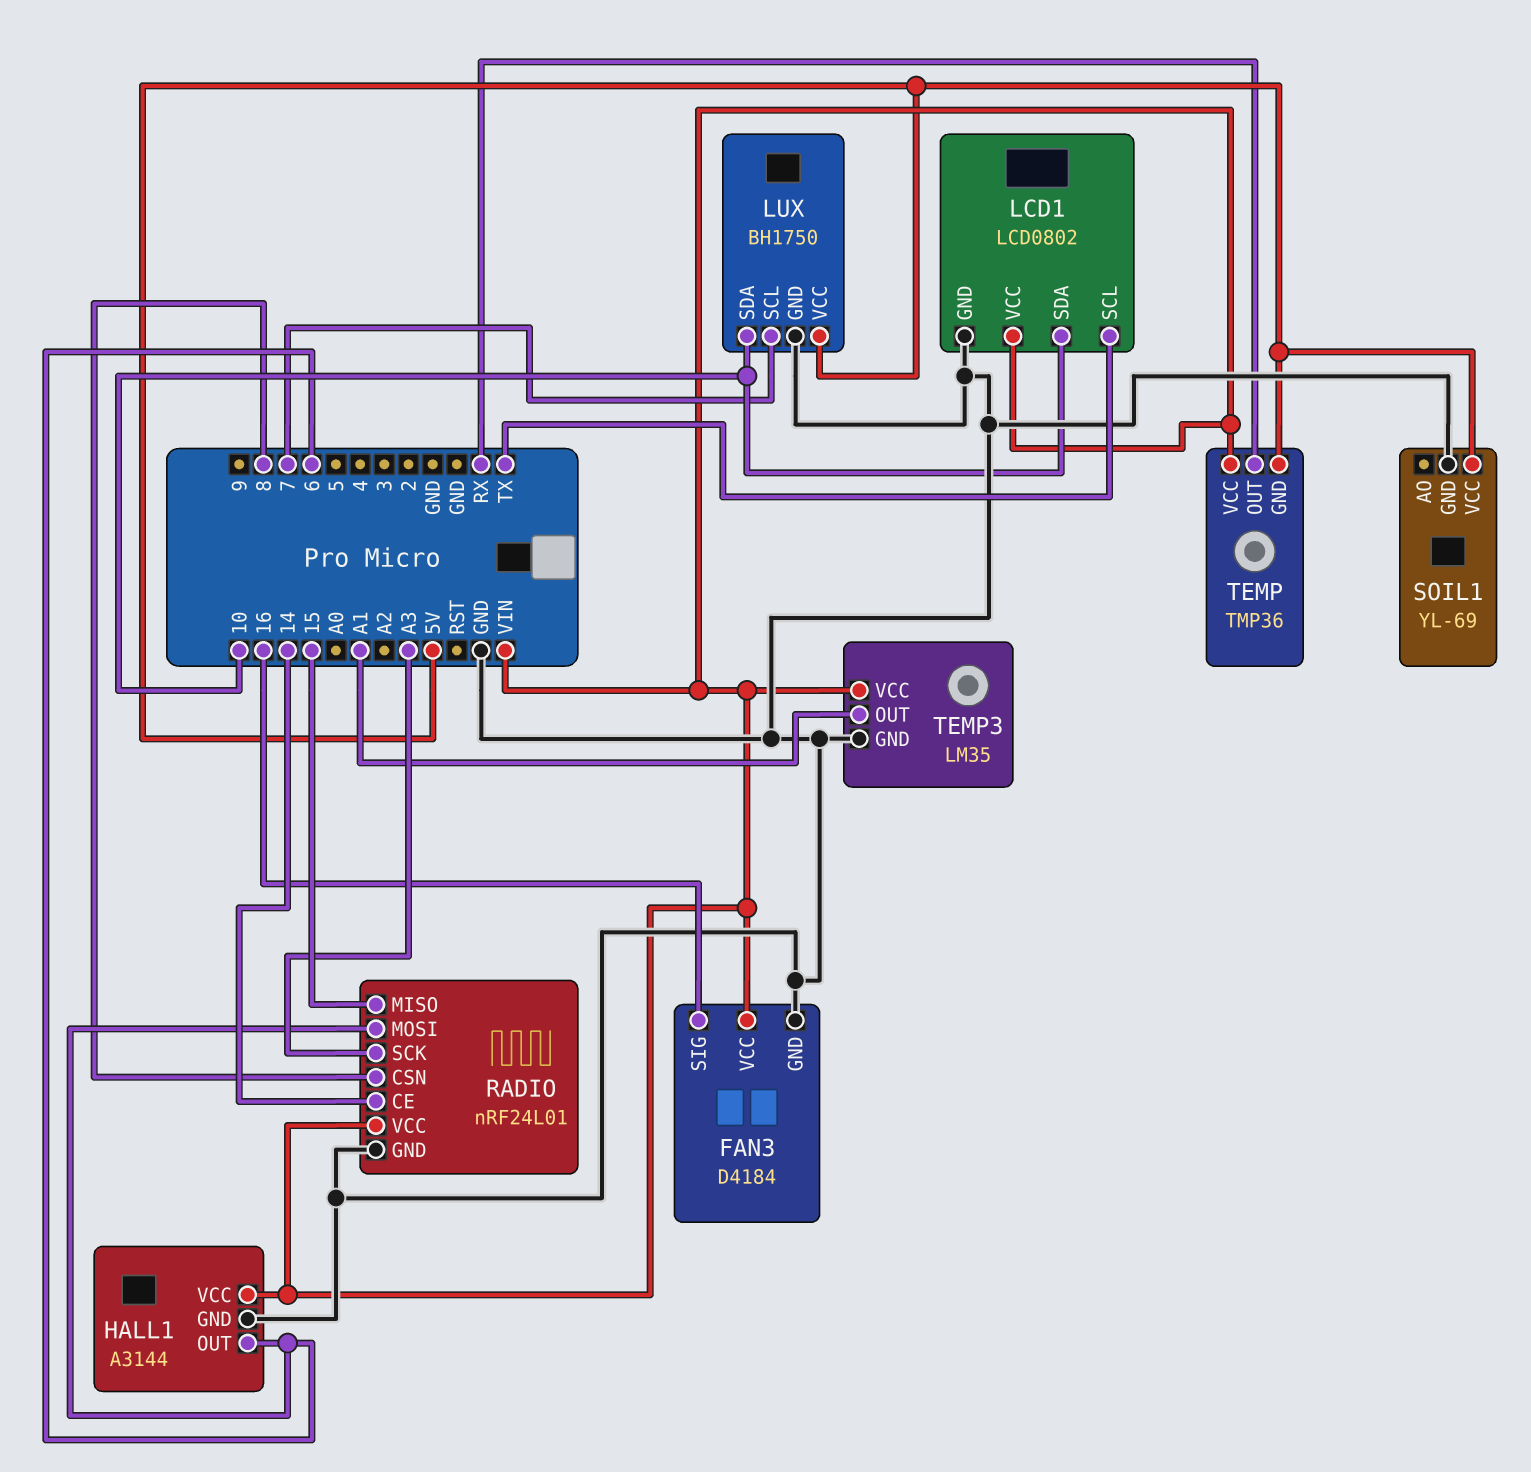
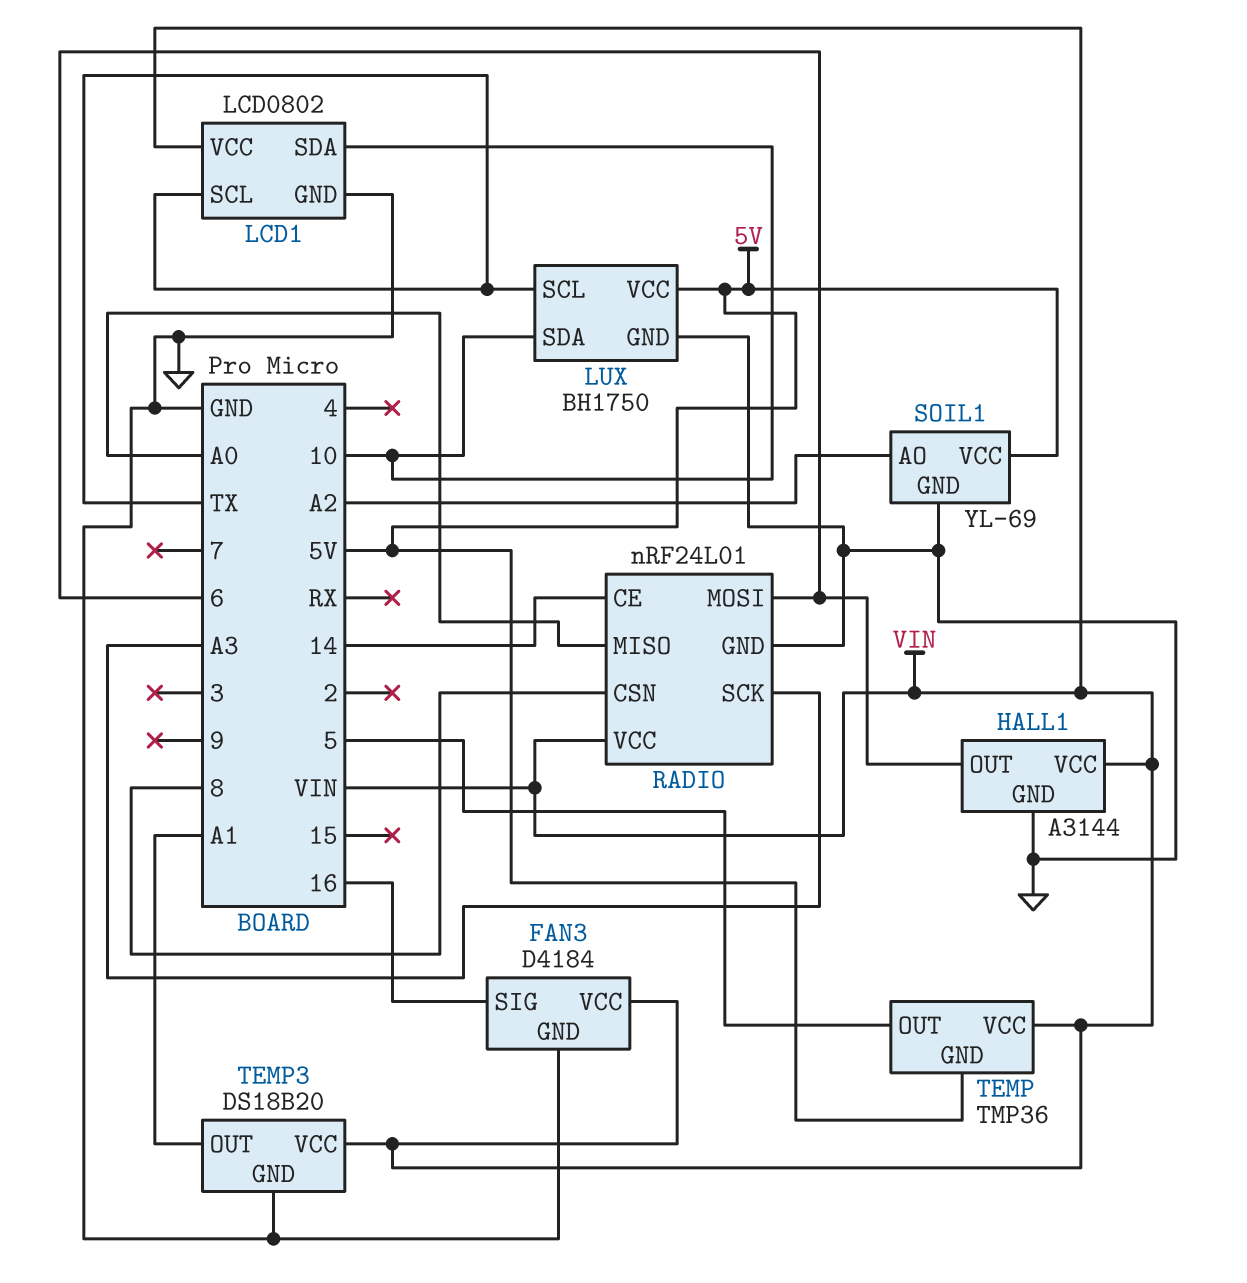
LUX pin SCL: 7 -> TX
RADIO pin MISO: 15 -> A0
SOIL1 pin AO: none -> A2
TEMP pin OUT: RX -> 5
TEMP3: LM35 -> DS18B20

